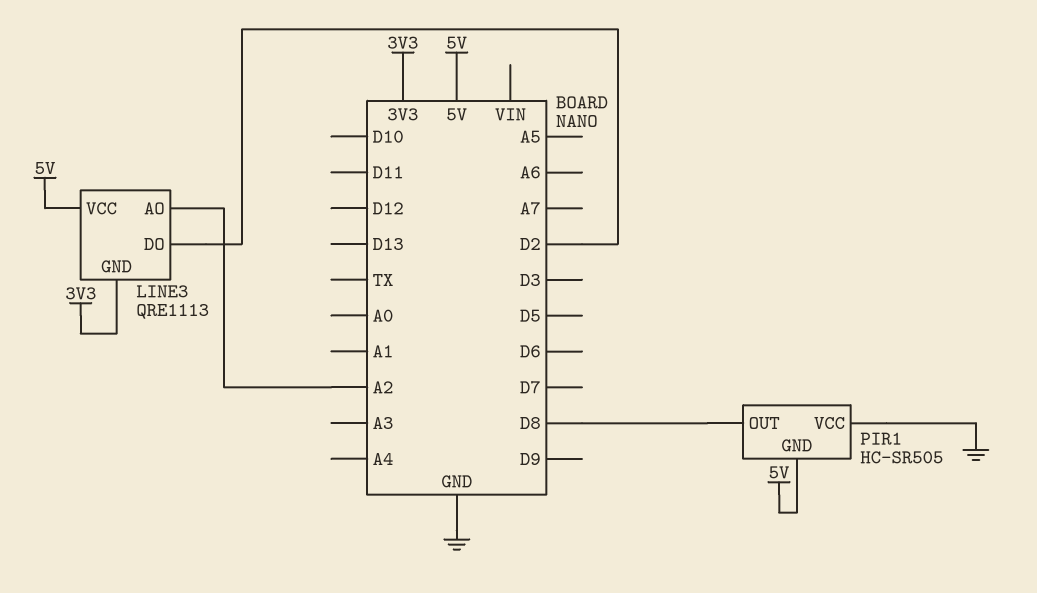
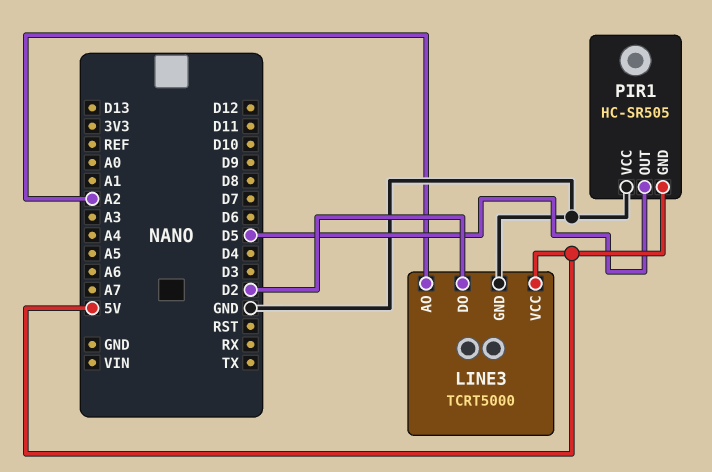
LINE3: QRE1113 -> TCRT5000
LINE3 pin GND: 3V3 -> GND
PIR1 pin OUT: D8 -> D5

